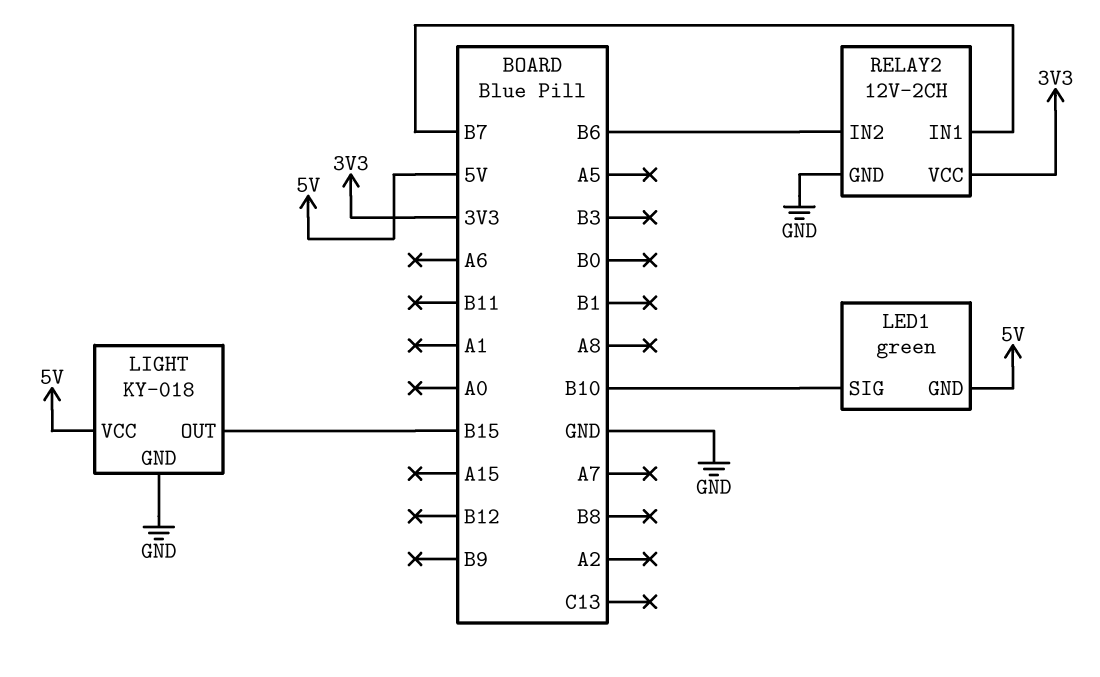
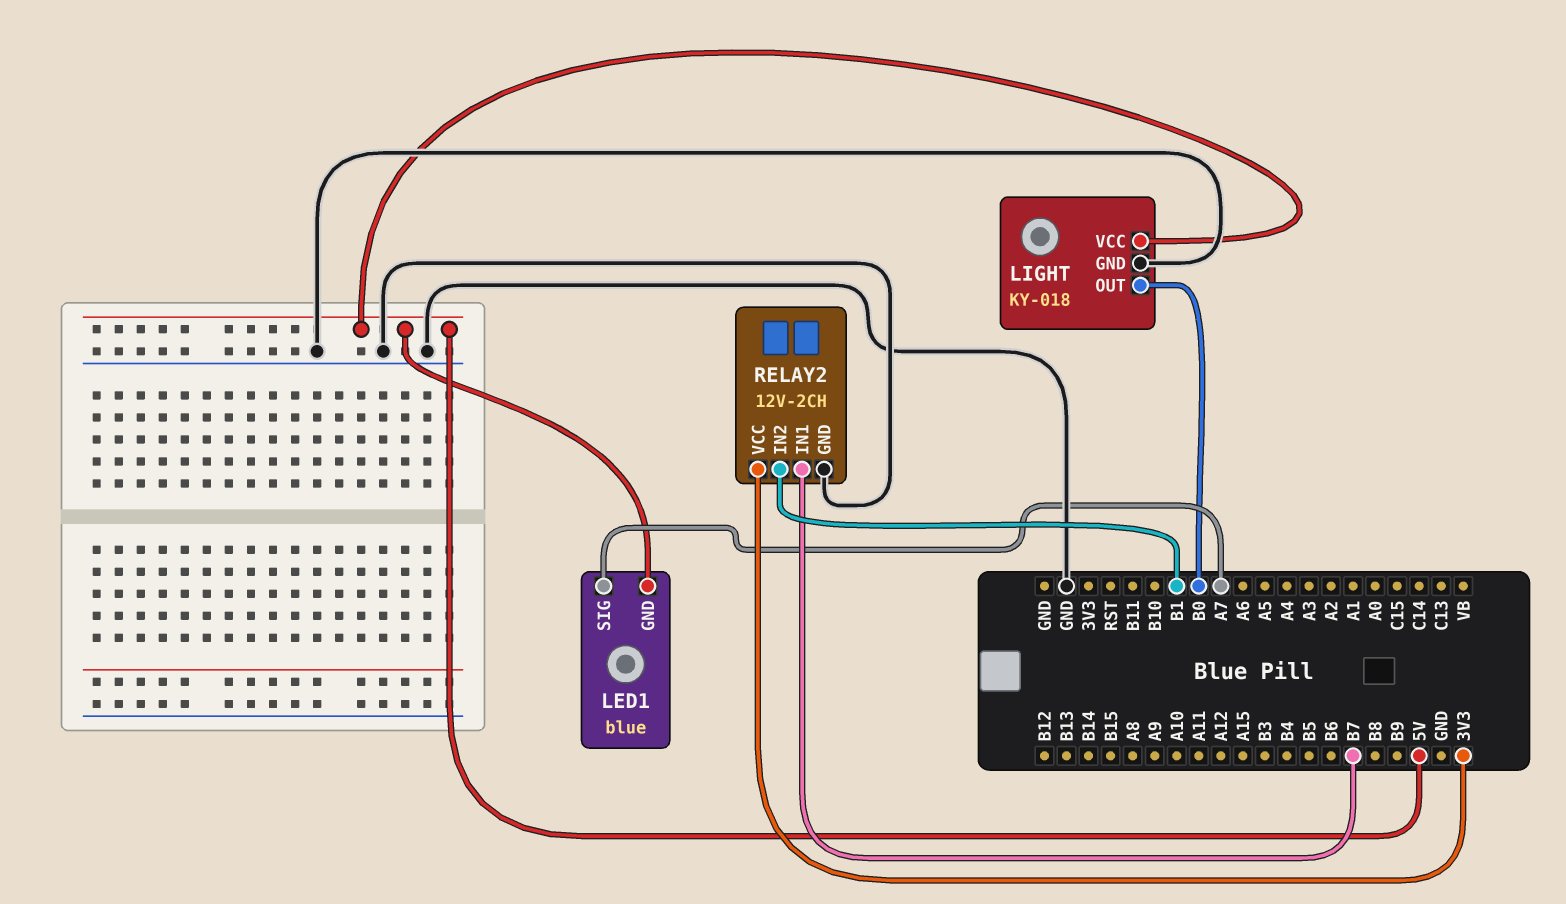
LED1: green -> blue
LED1 pin SIG: B10 -> A7
LIGHT pin OUT: B15 -> B0
RELAY2 pin IN2: B6 -> B1

